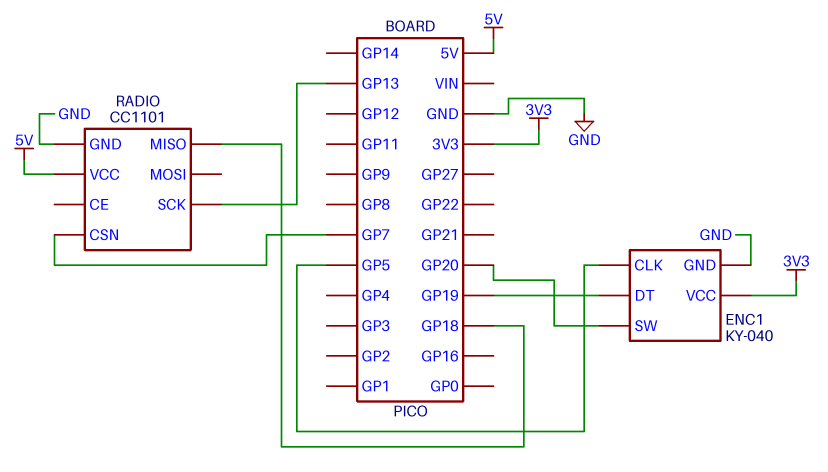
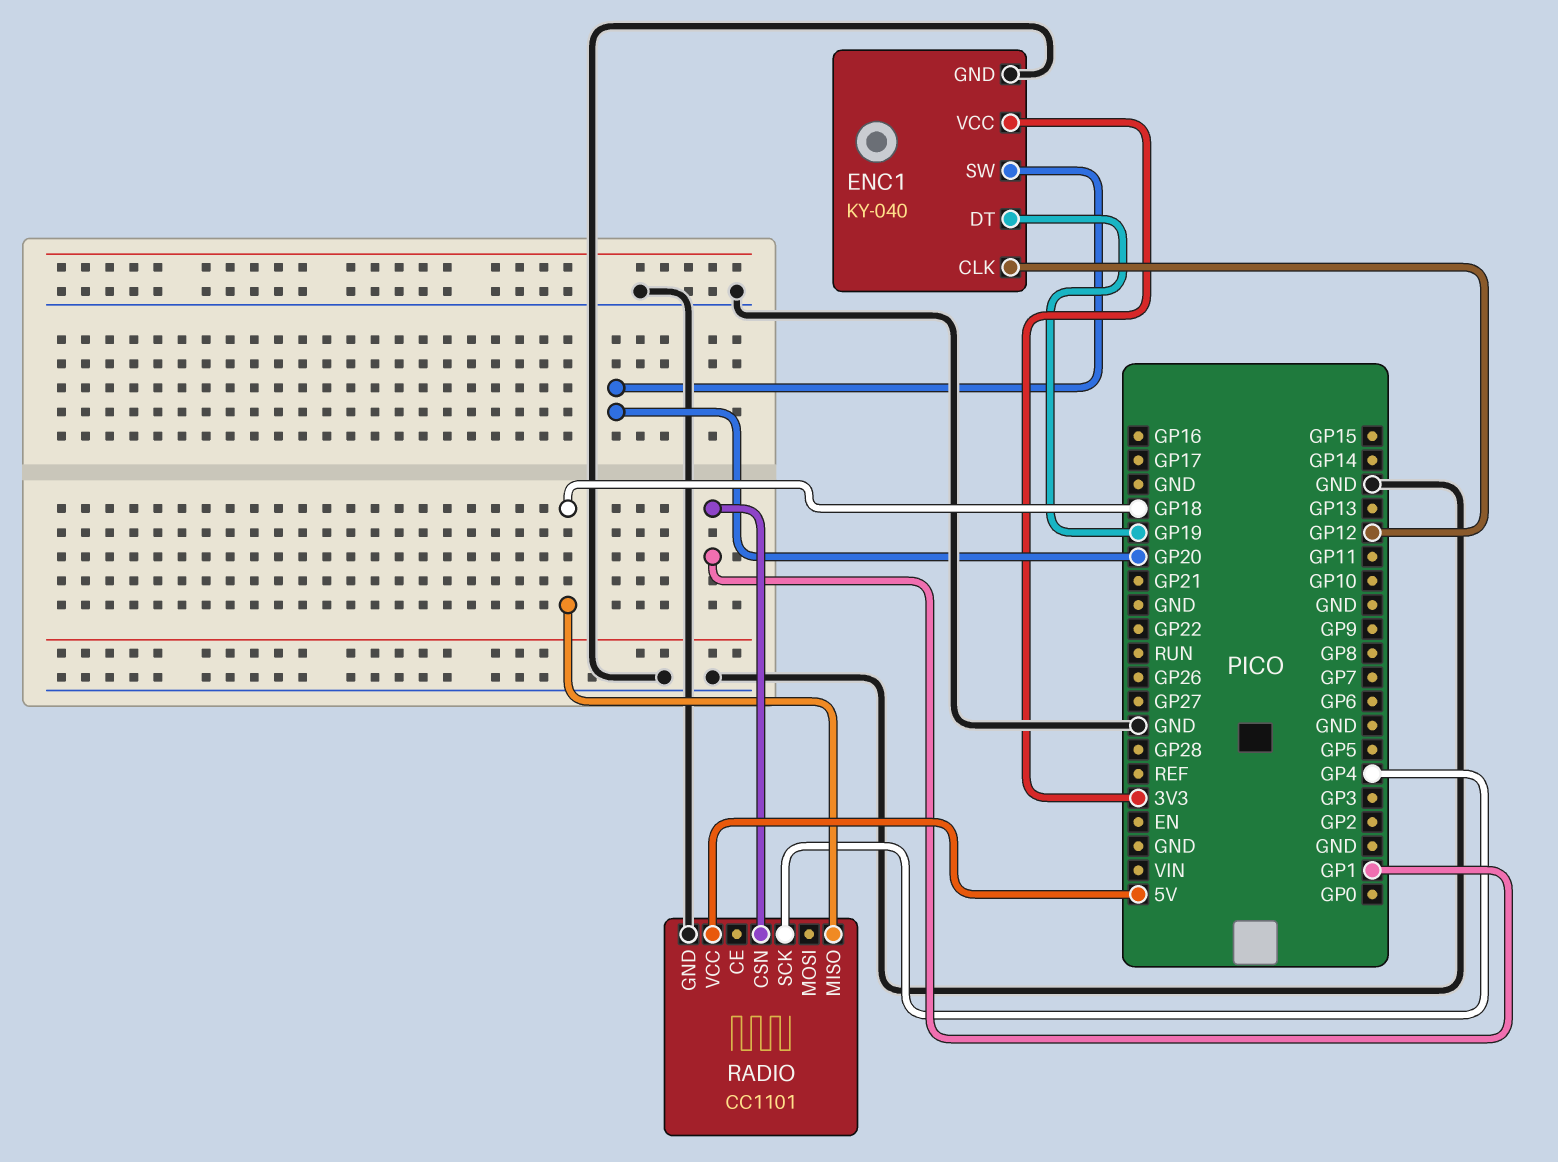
ENC1 pin CLK: GP5 -> GP12
RADIO pin CSN: GP7 -> GP1
RADIO pin SCK: GP13 -> GP4

